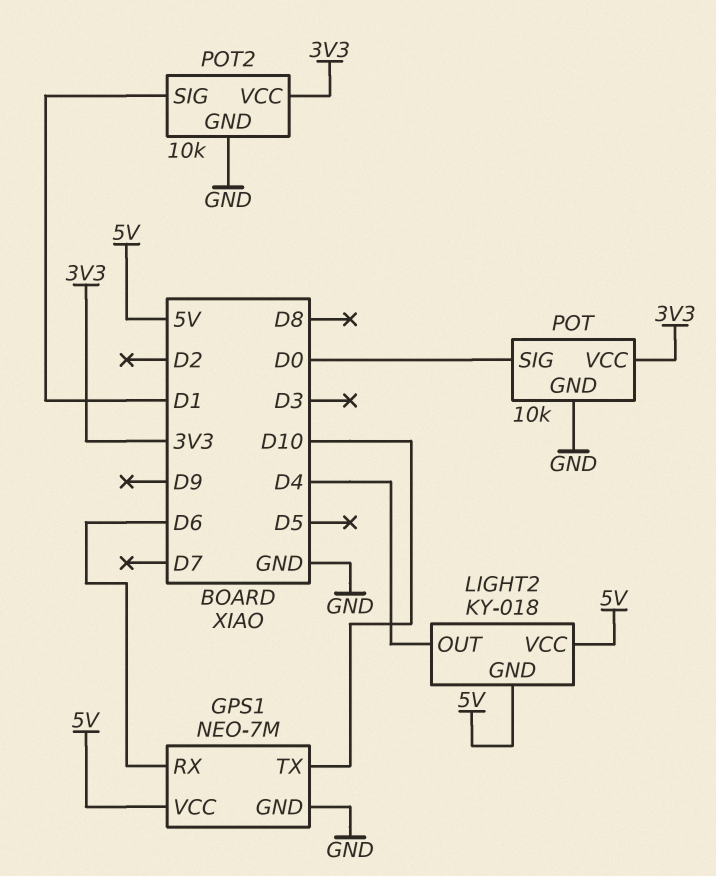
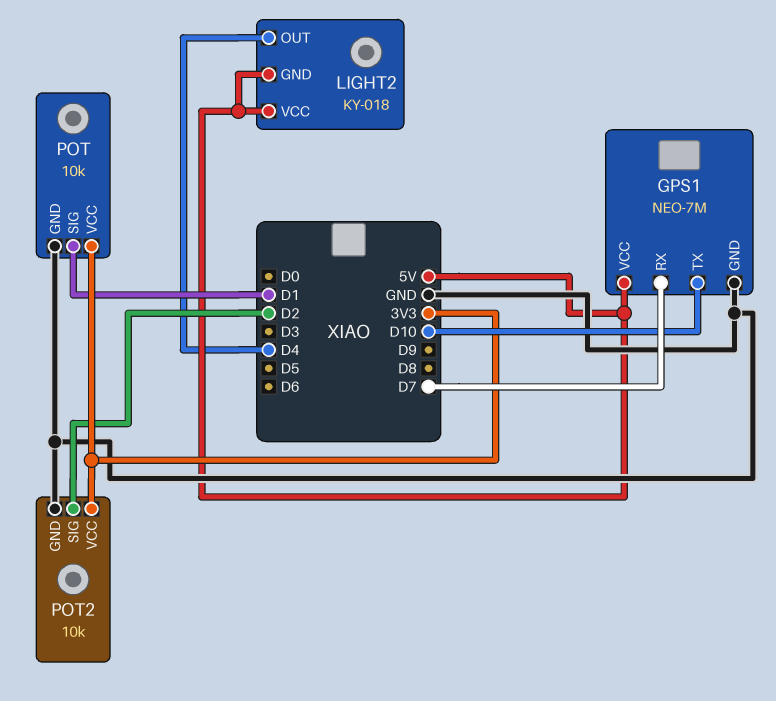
GPS1 pin RX: D6 -> D7
POT pin SIG: D0 -> D1
POT2 pin SIG: D1 -> D2

